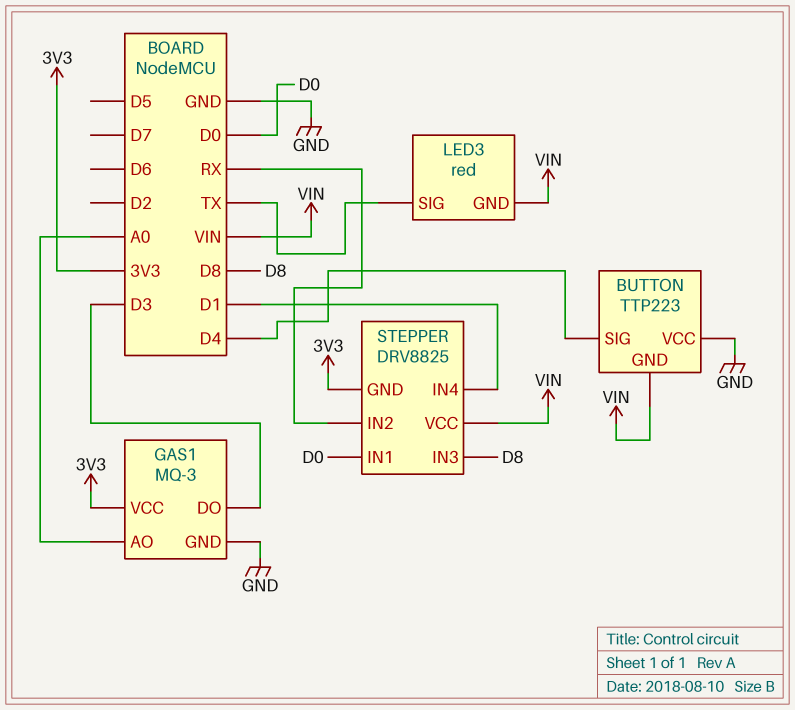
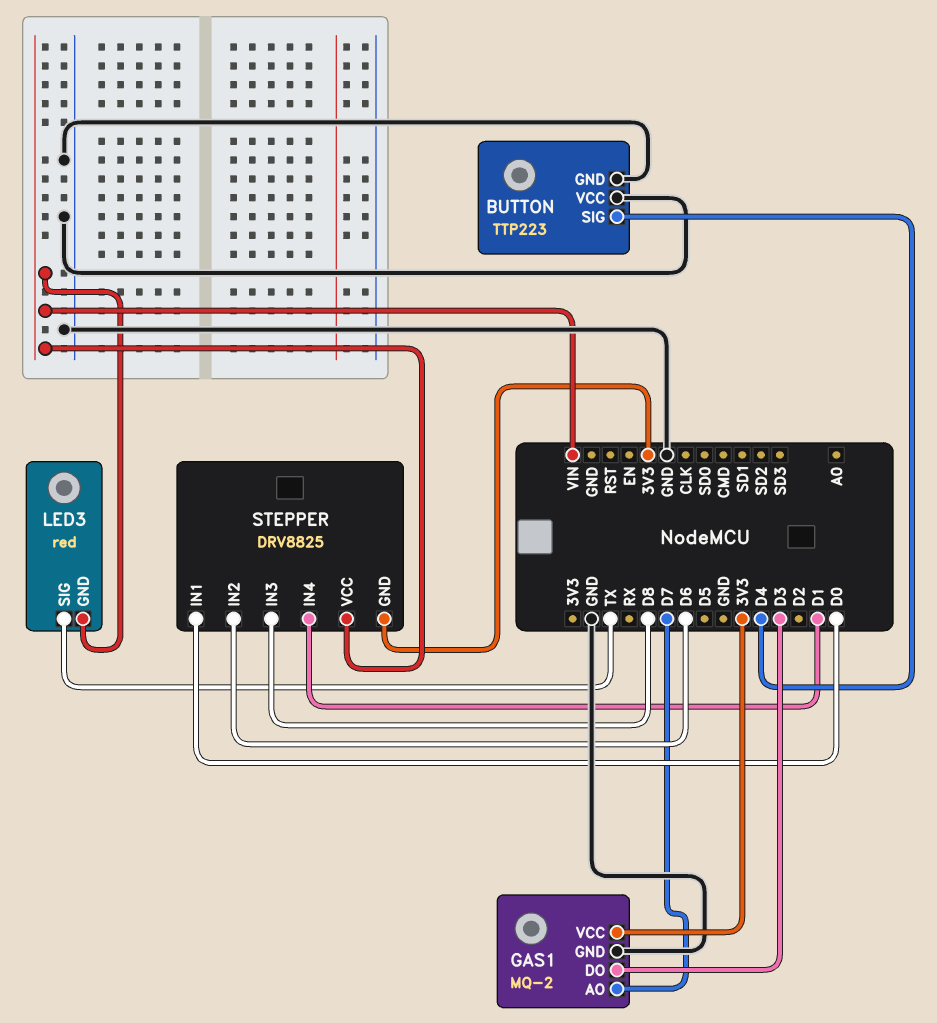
BUTTON pin GND: VIN -> GND
GAS1: MQ-3 -> MQ-2
GAS1 pin AO: A0 -> D7
STEPPER pin IN2: RX -> D6

